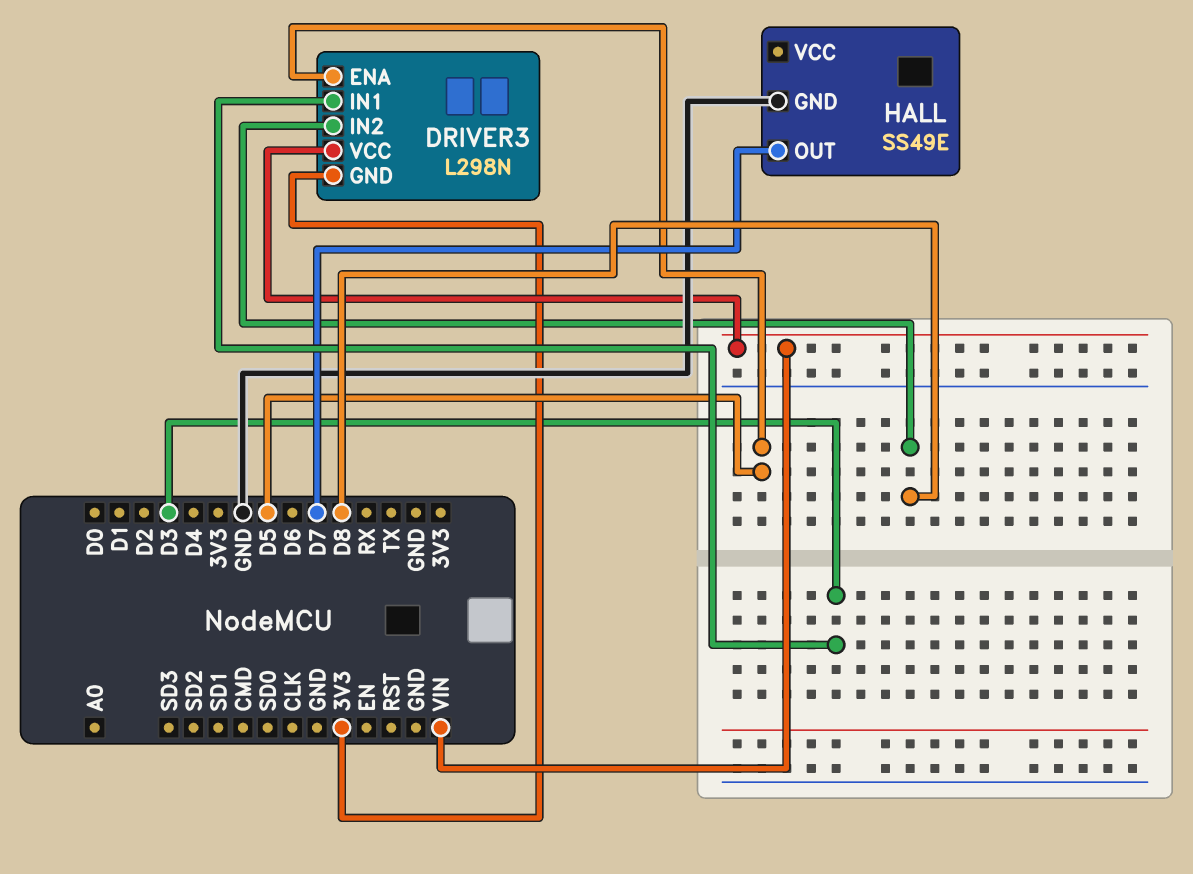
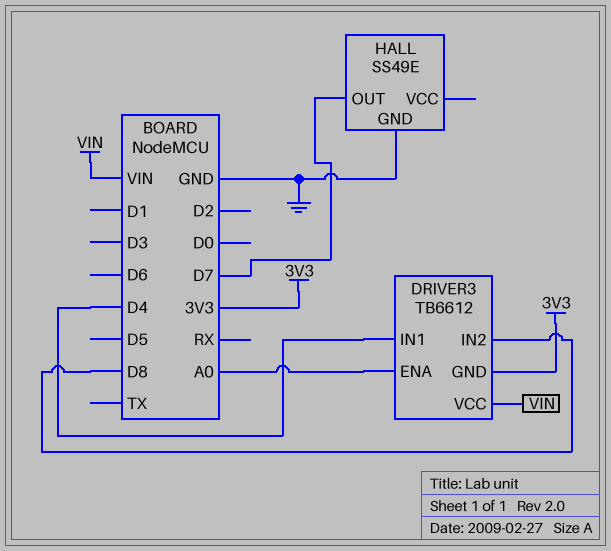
DRIVER3: L298N -> TB6612
DRIVER3 pin ENA: D5 -> A0
DRIVER3 pin IN1: D3 -> D4

